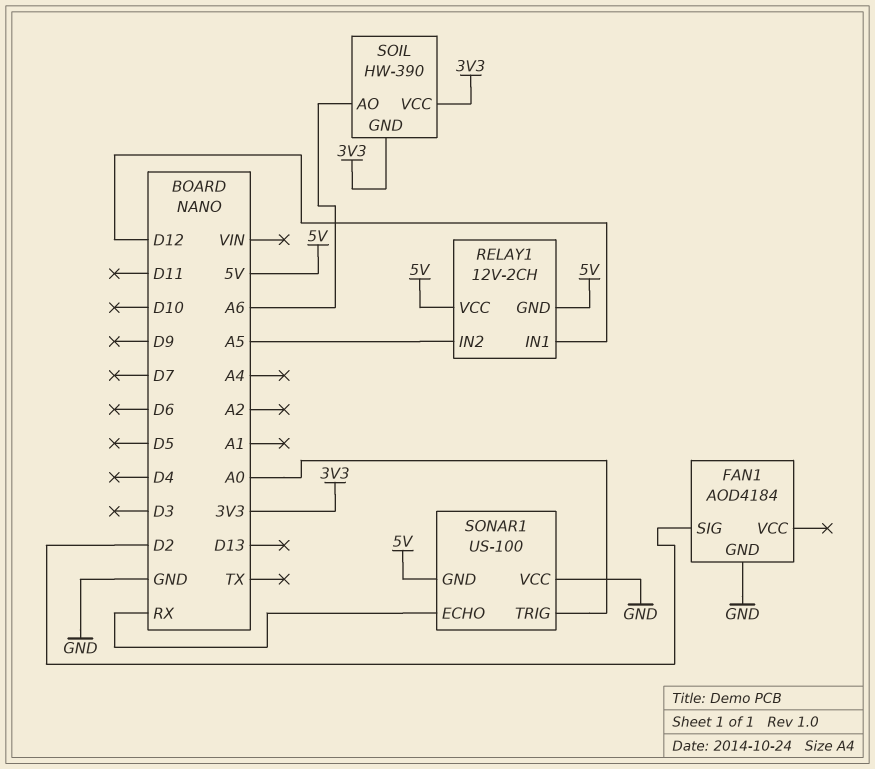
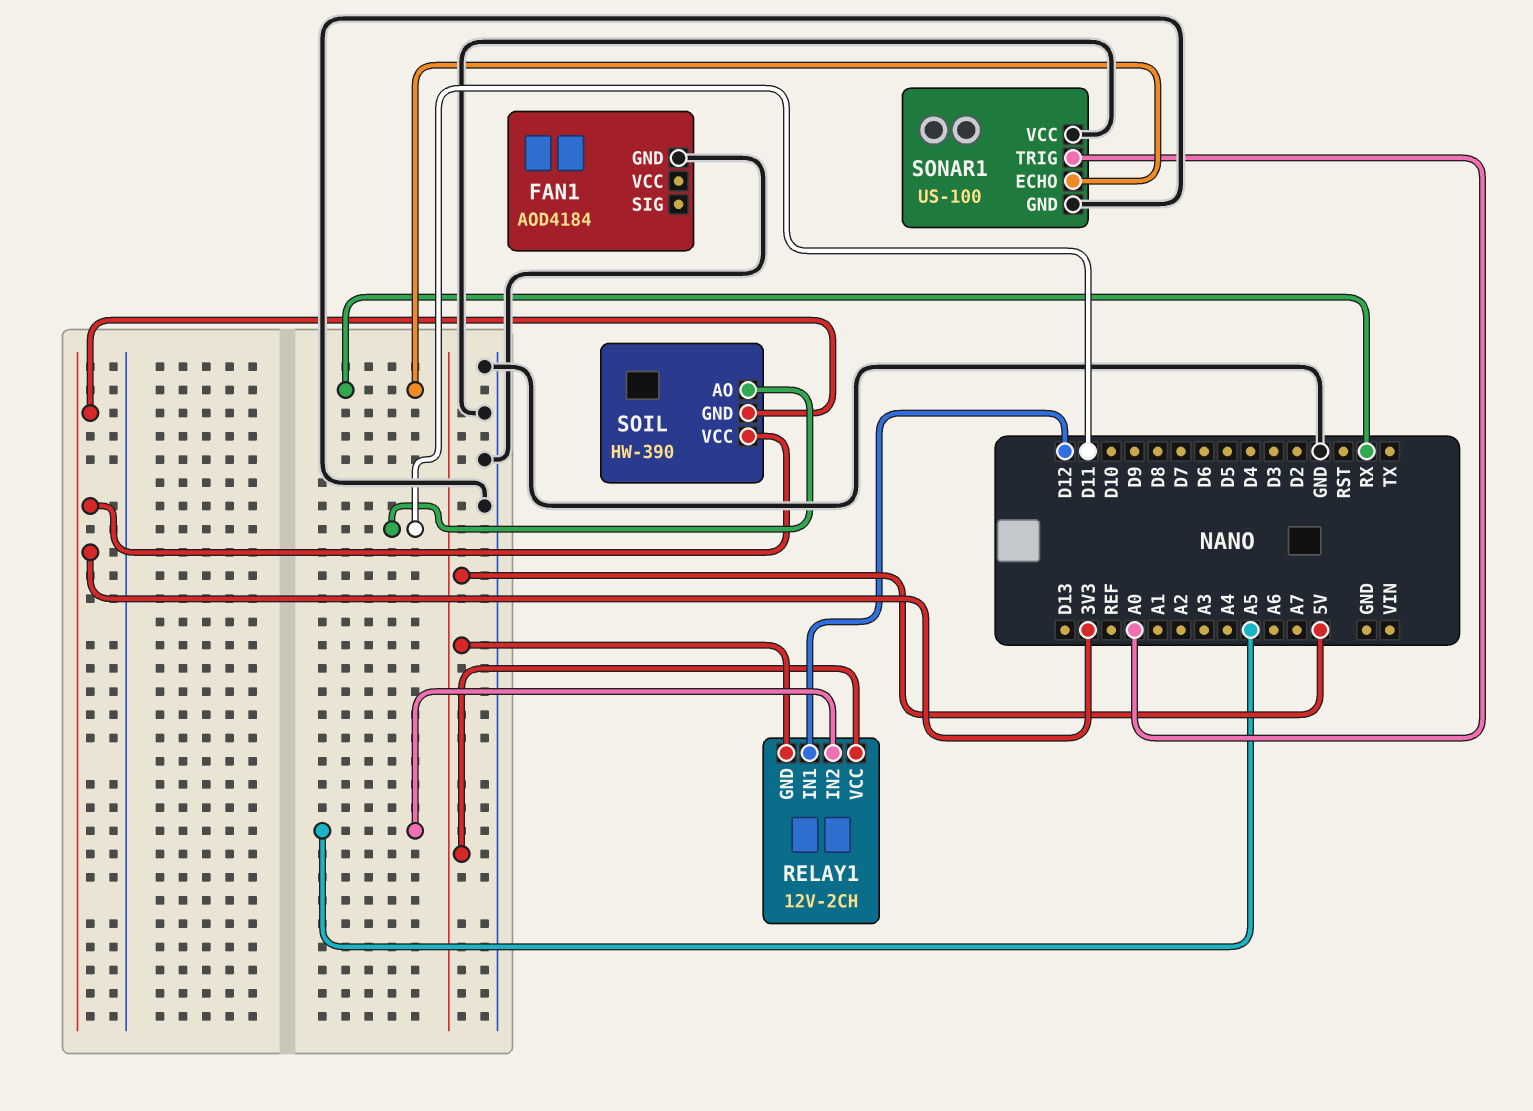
FAN1 pin SIG: D2 -> none
SOIL pin AO: A6 -> D11
SONAR1 pin GND: 5V -> GND

